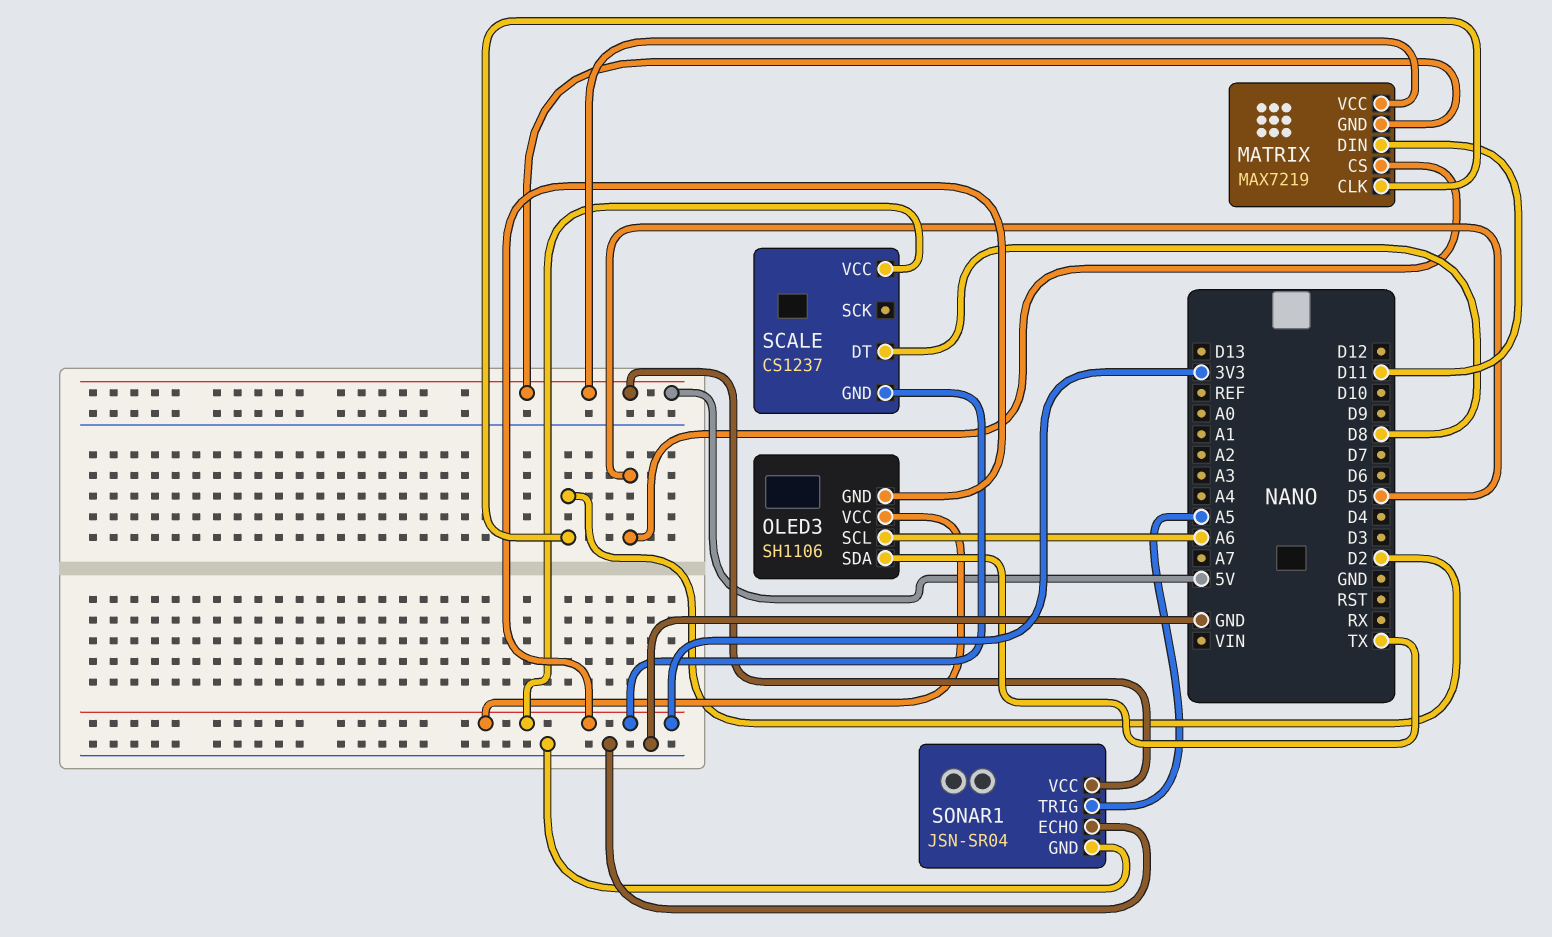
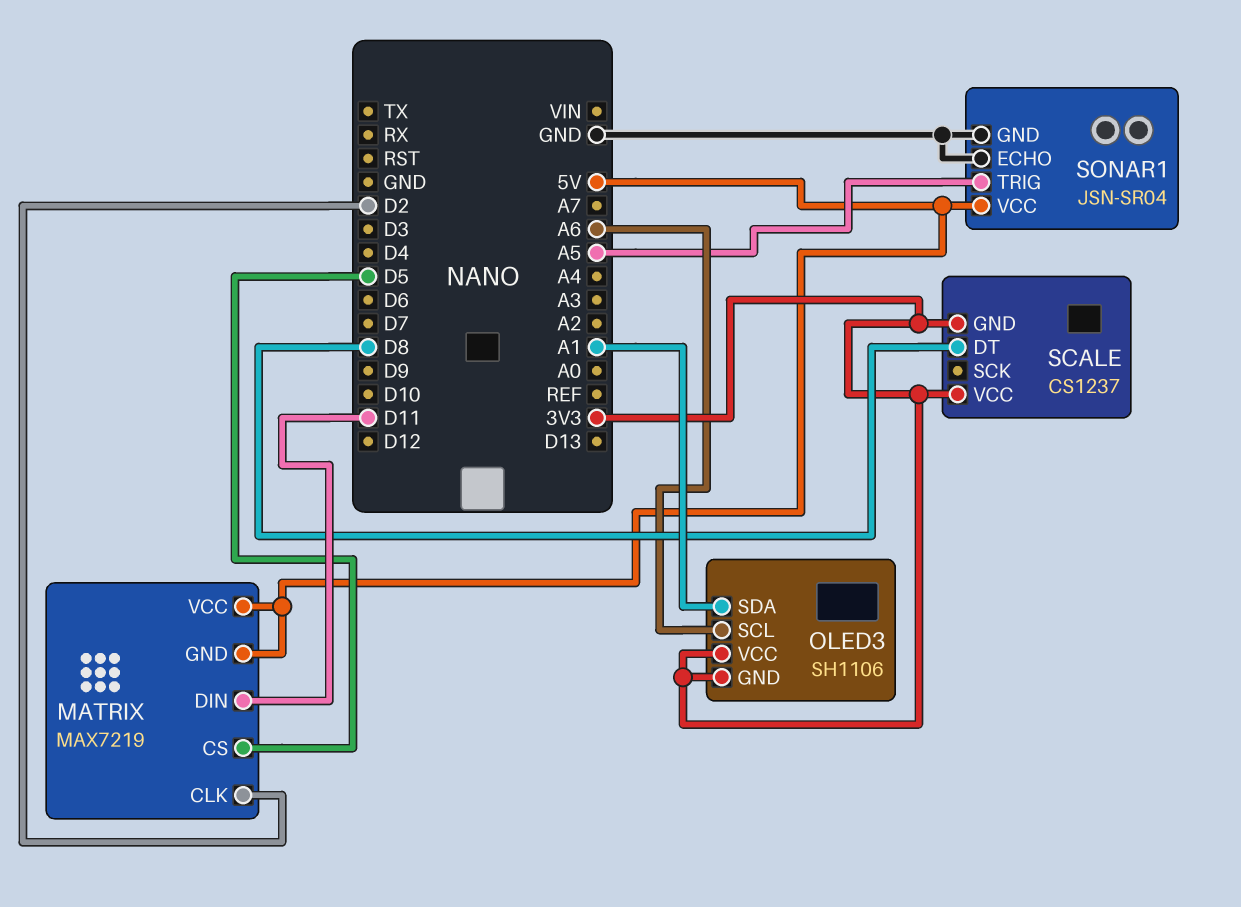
OLED3 pin SDA: TX -> A1

